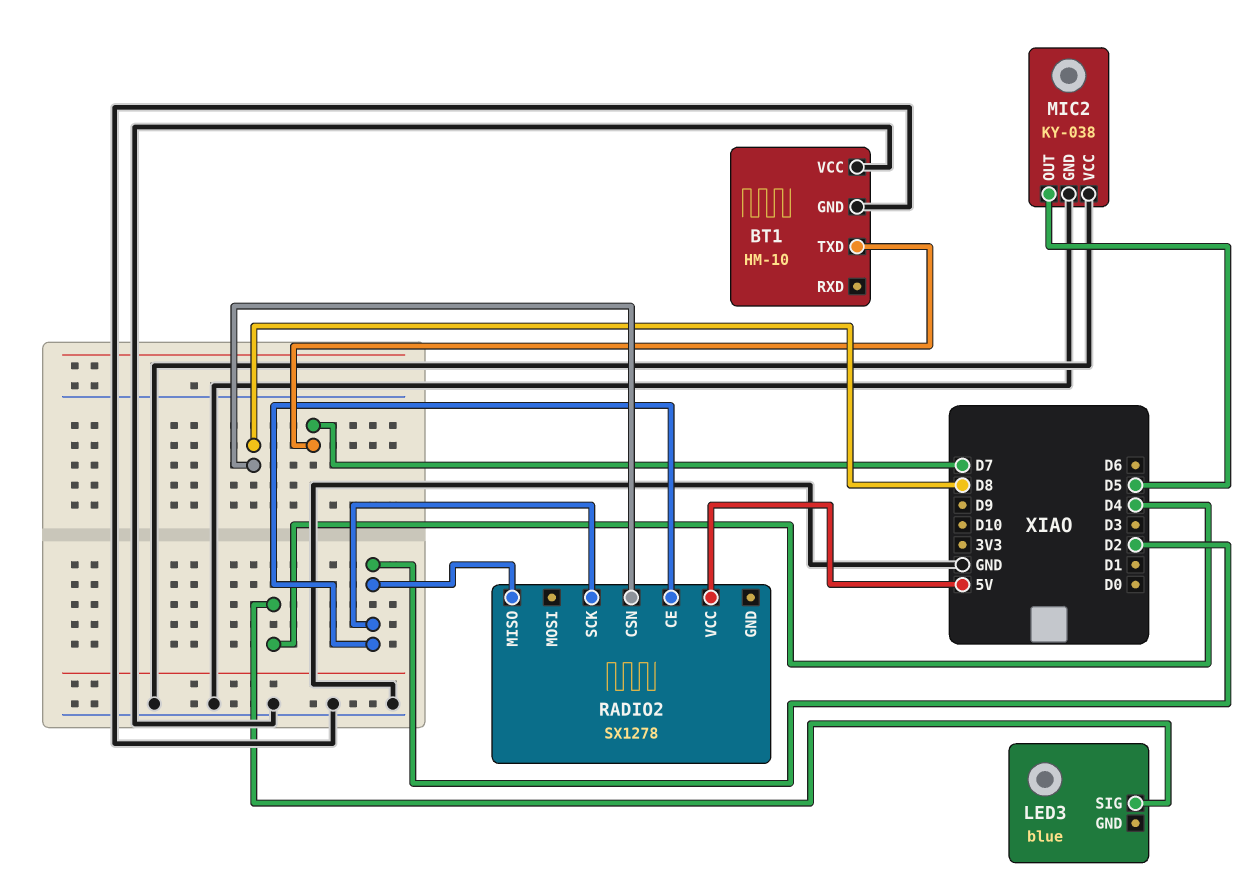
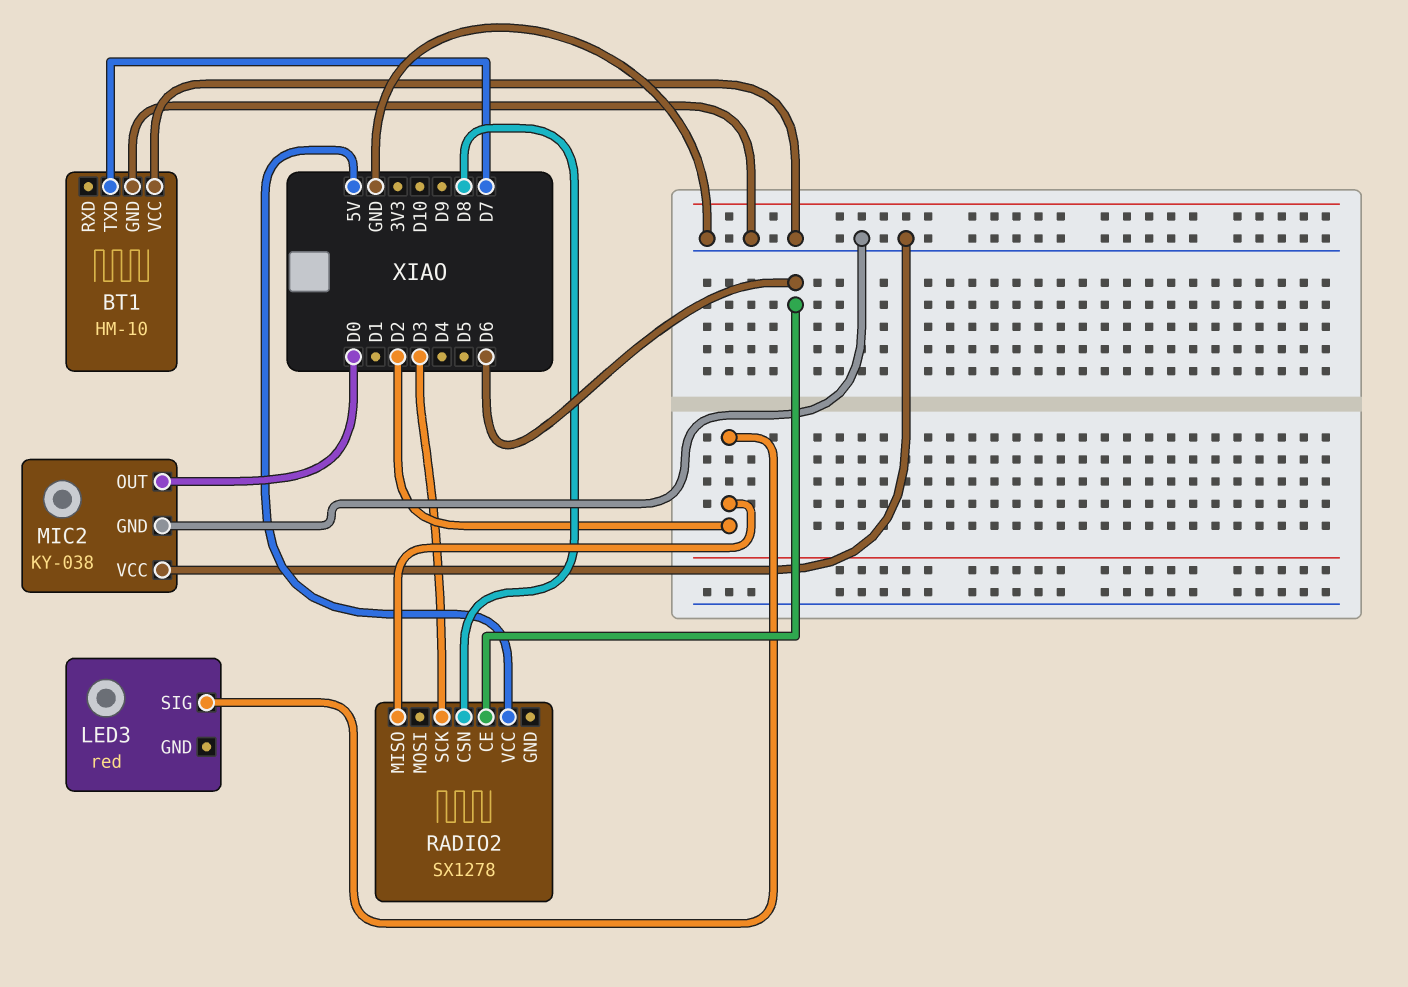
LED3: blue -> red
LED3 pin SIG: D4 -> D2
MIC2 pin OUT: D5 -> D0
RADIO2 pin CE: D2 -> D6
RADIO2 pin SCK: D2 -> D3

